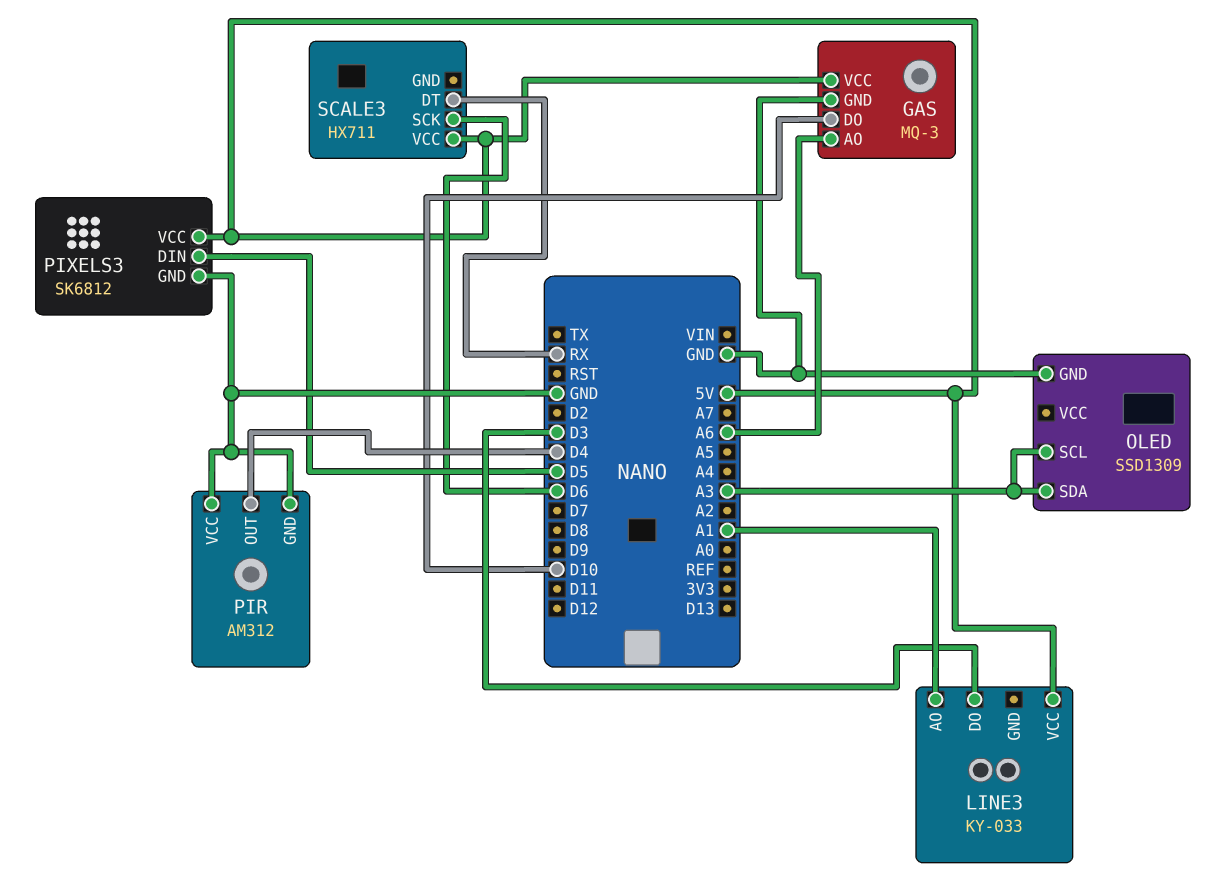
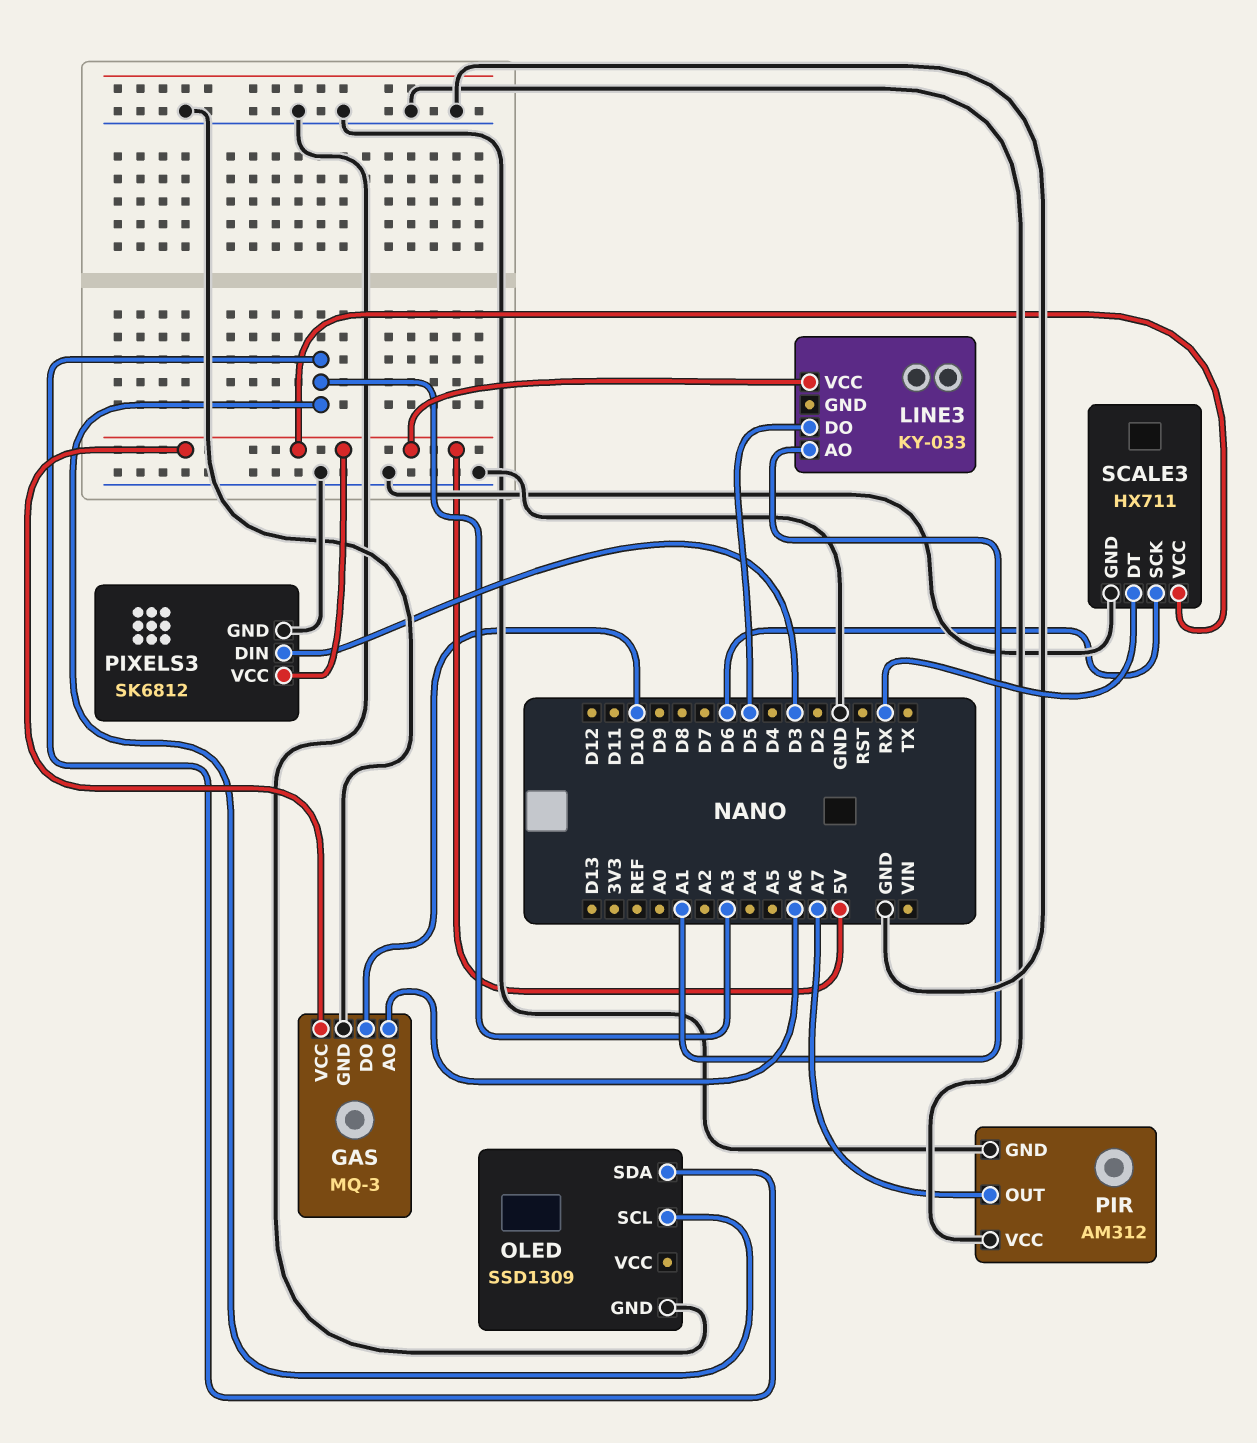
LINE3 pin DO: D3 -> D5
PIR pin OUT: D4 -> A7
PIXELS3 pin DIN: D5 -> D3
SCALE3 pin GND: none -> GND

